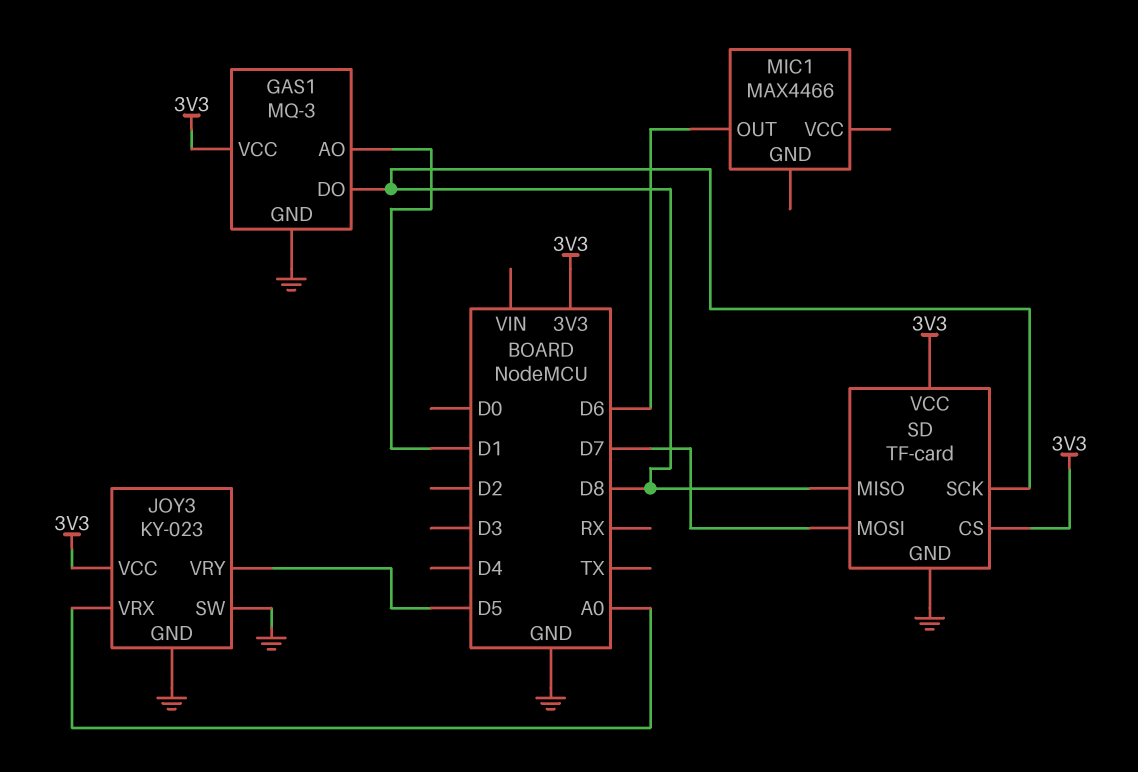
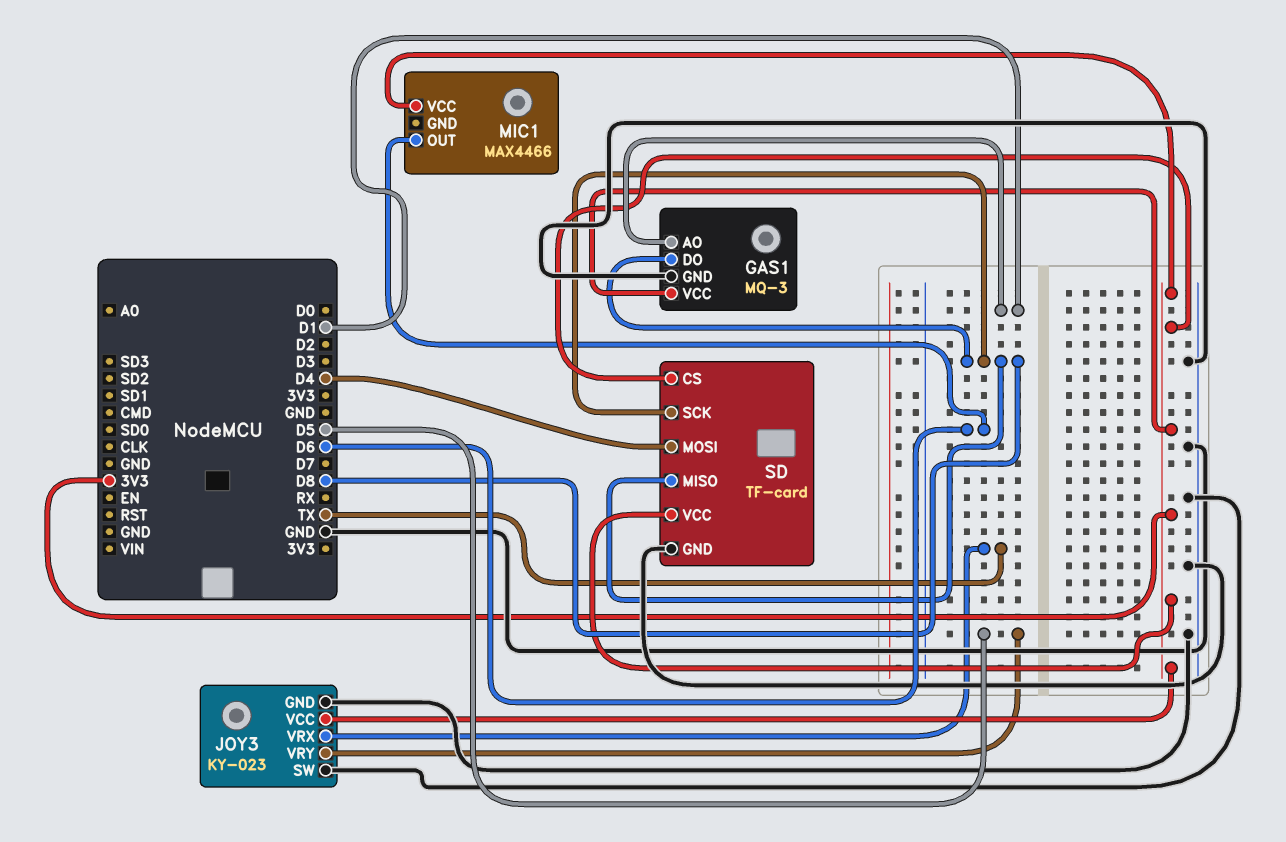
JOY3 pin VRX: A0 -> TX
MIC1 pin VCC: none -> 3V3
SD pin MOSI: D7 -> D4

